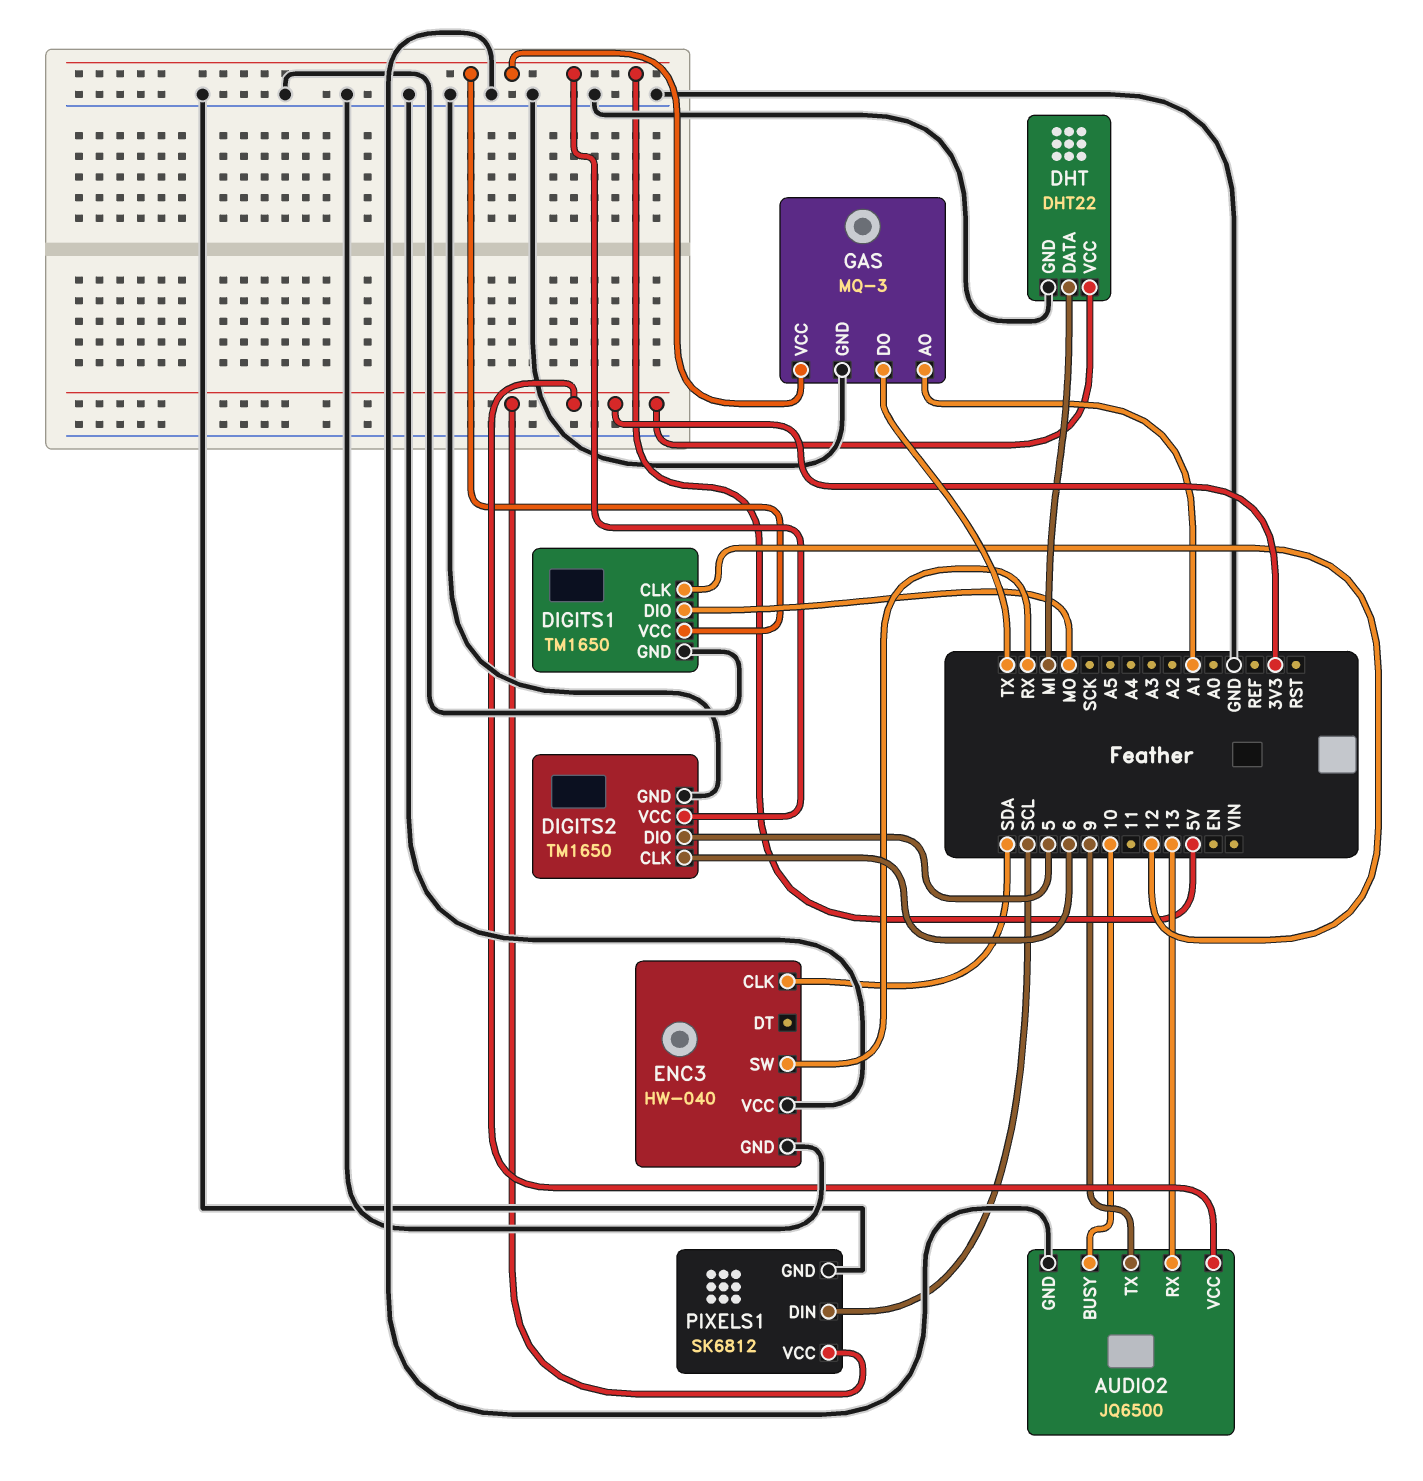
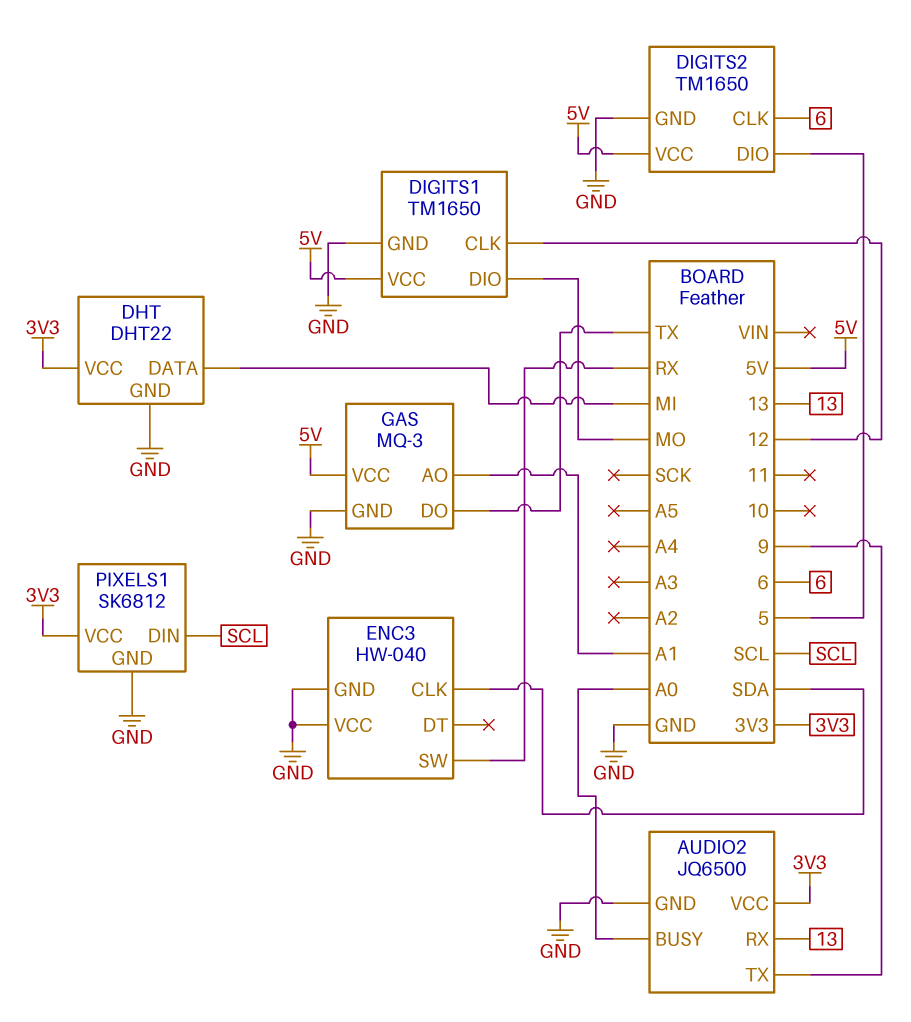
AUDIO2 pin BUSY: 10 -> A0

